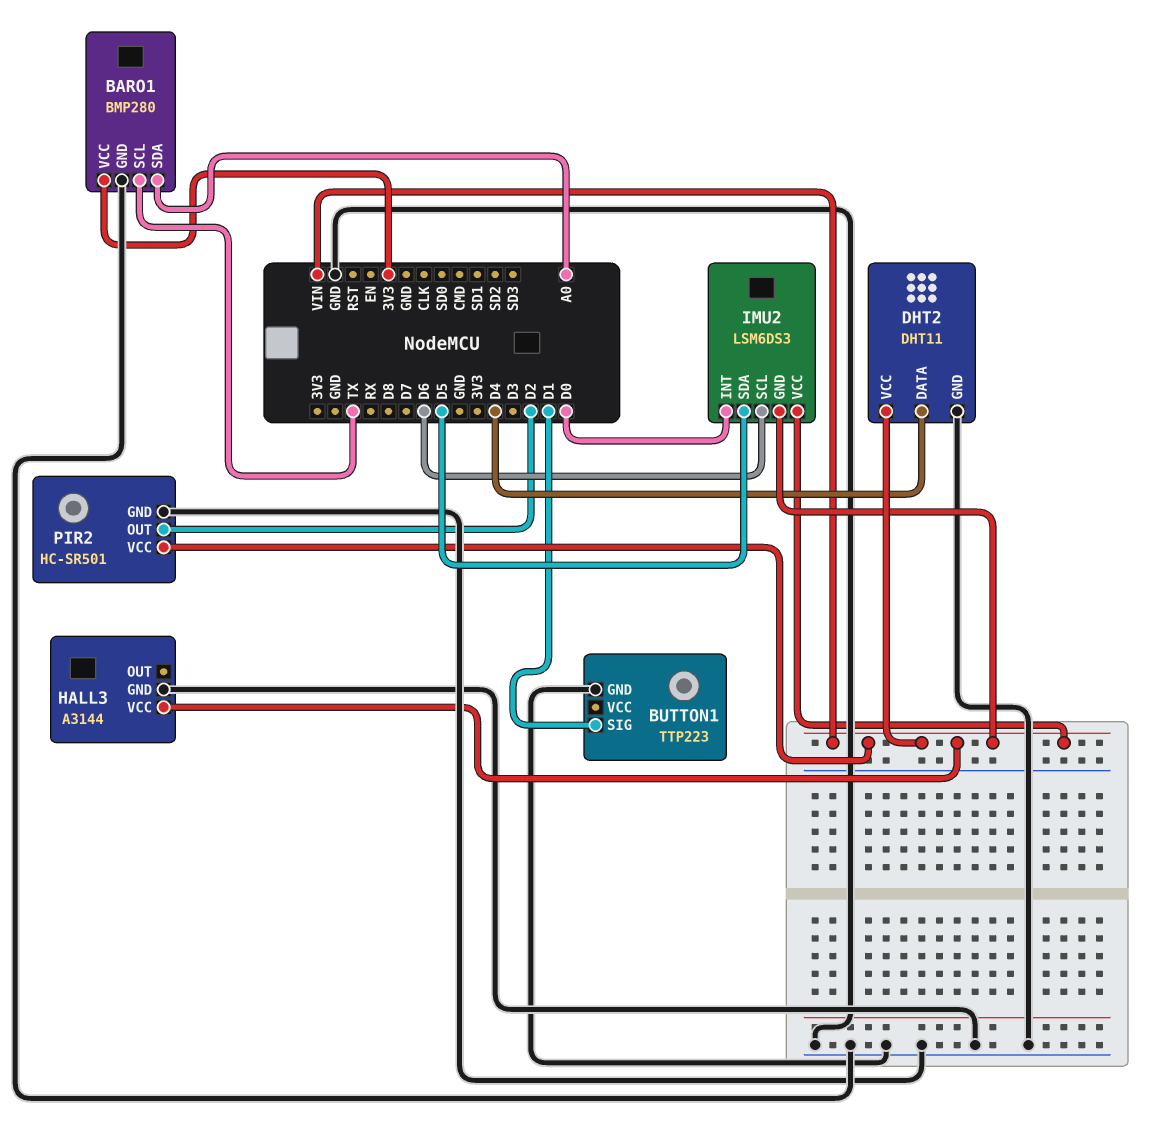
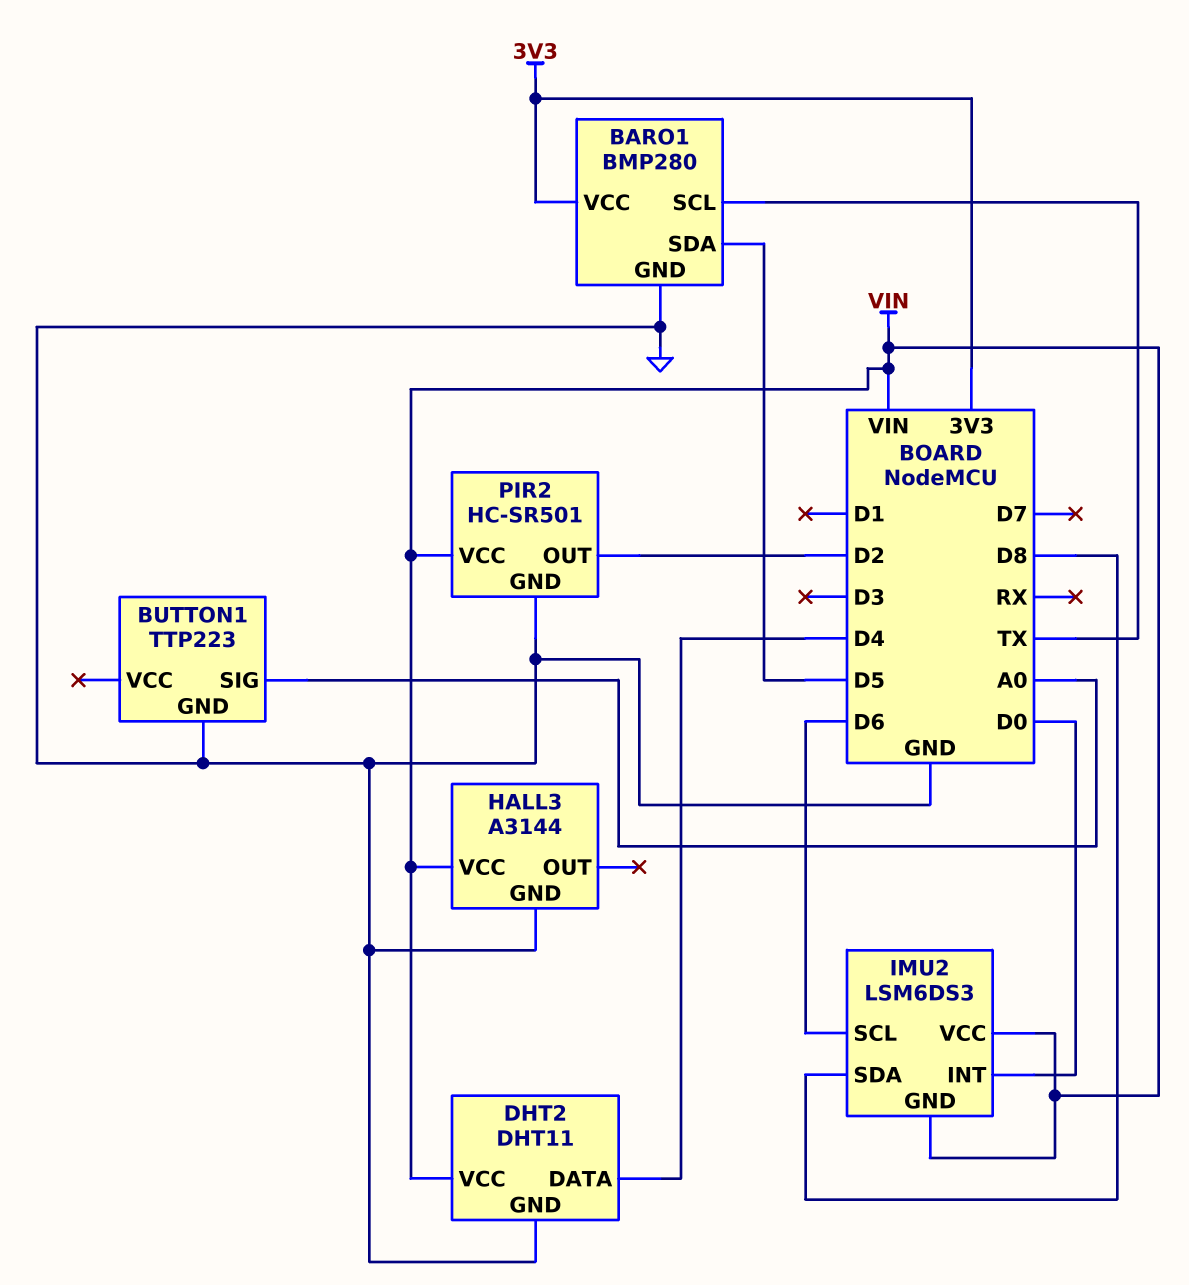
BARO1 pin SDA: A0 -> D5
BUTTON1 pin SIG: D1 -> A0
IMU2 pin SDA: D5 -> D8

